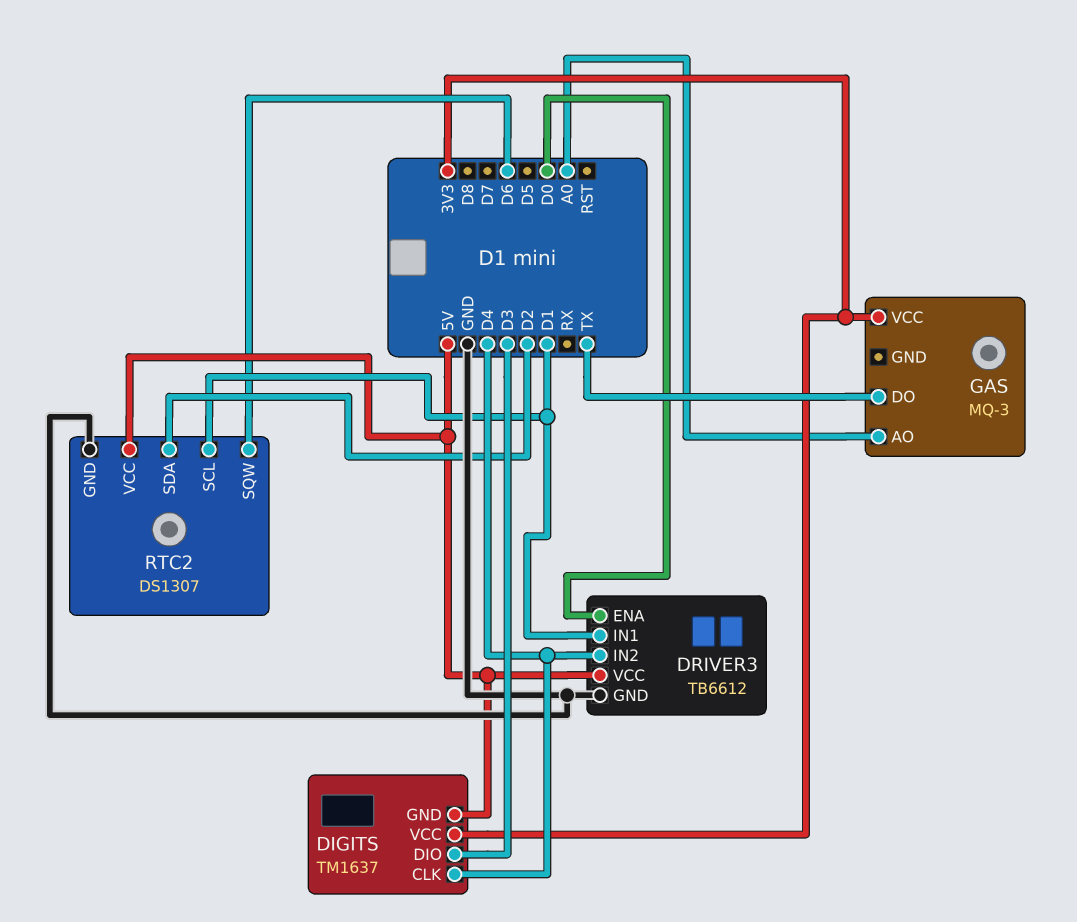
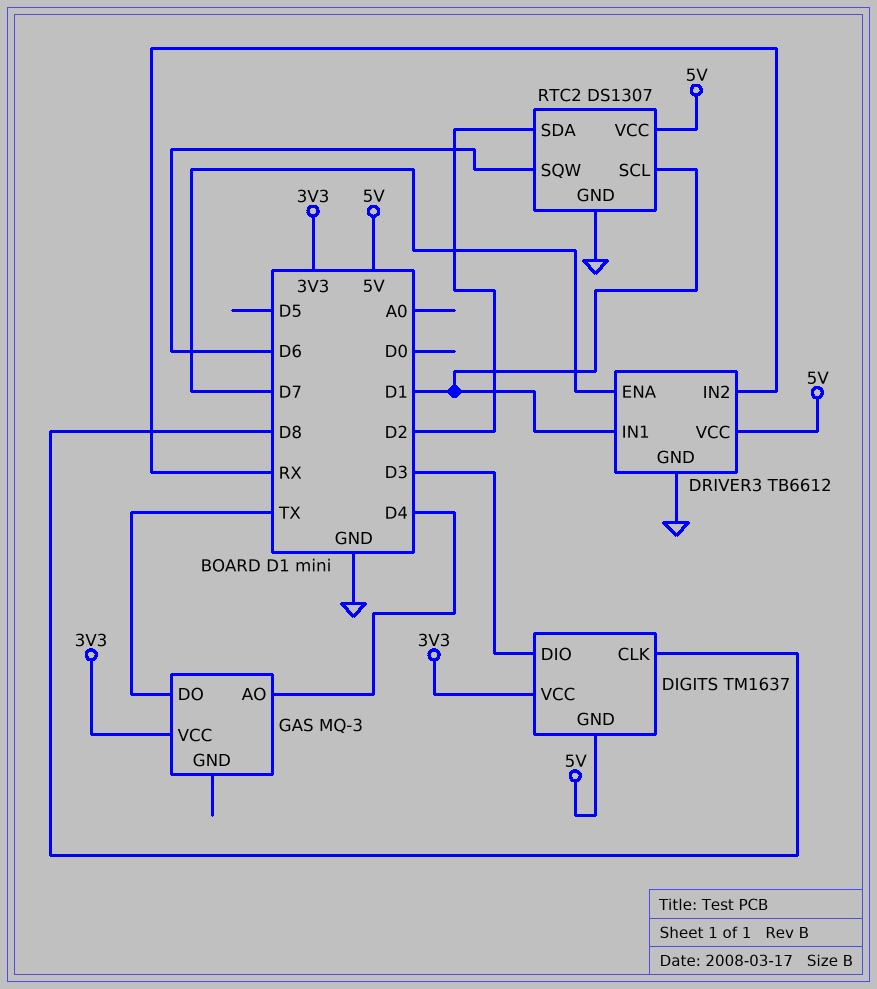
DIGITS pin CLK: D4 -> D8
DRIVER3 pin ENA: D0 -> D7
DRIVER3 pin IN2: D4 -> RX
GAS pin AO: A0 -> D4

